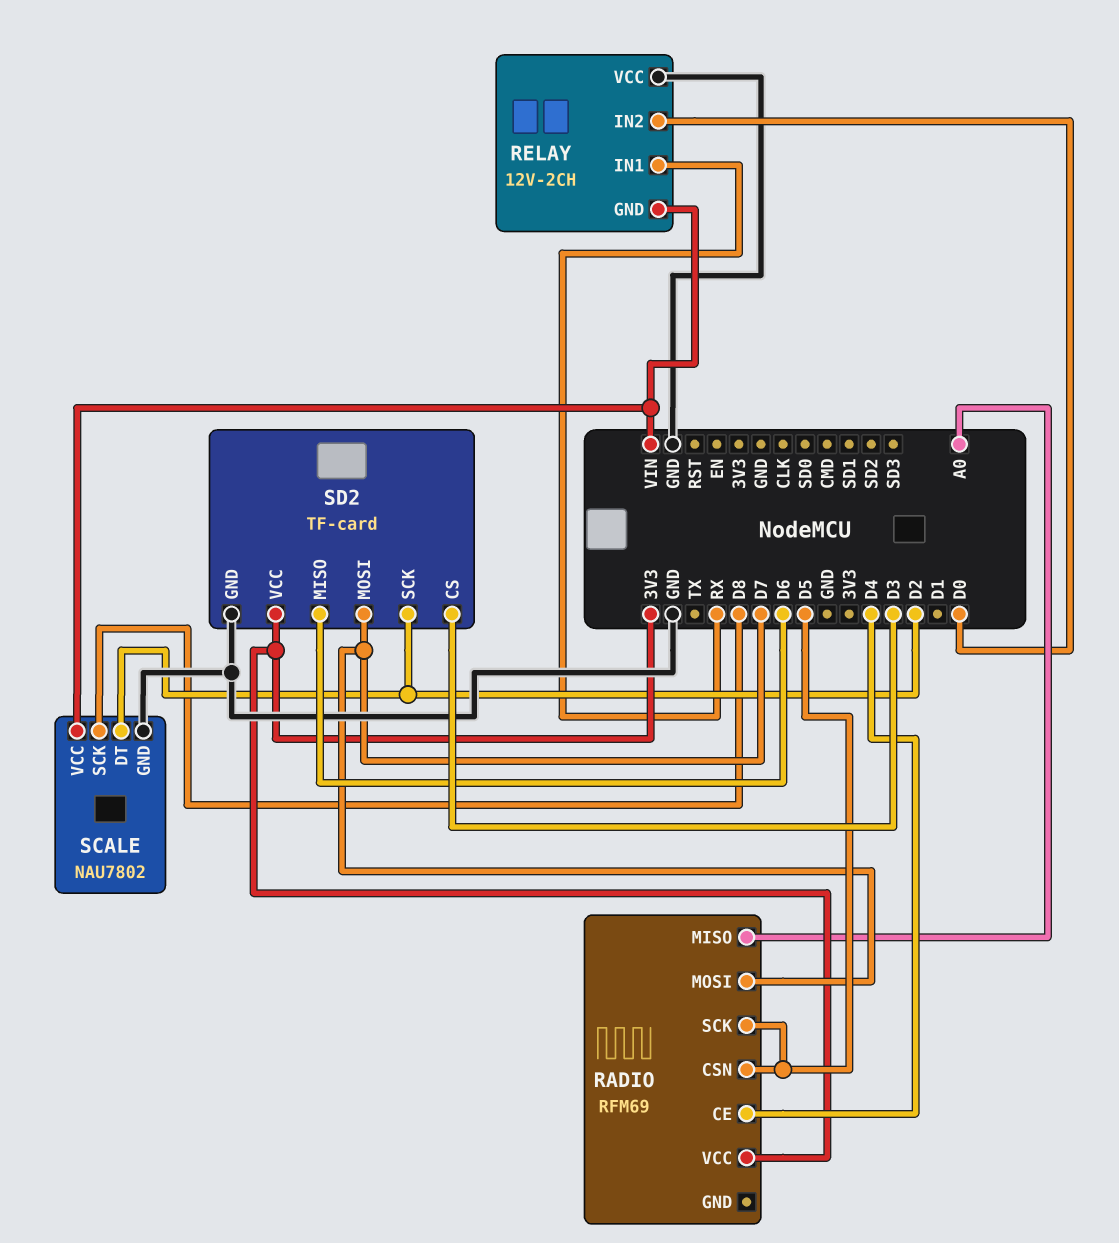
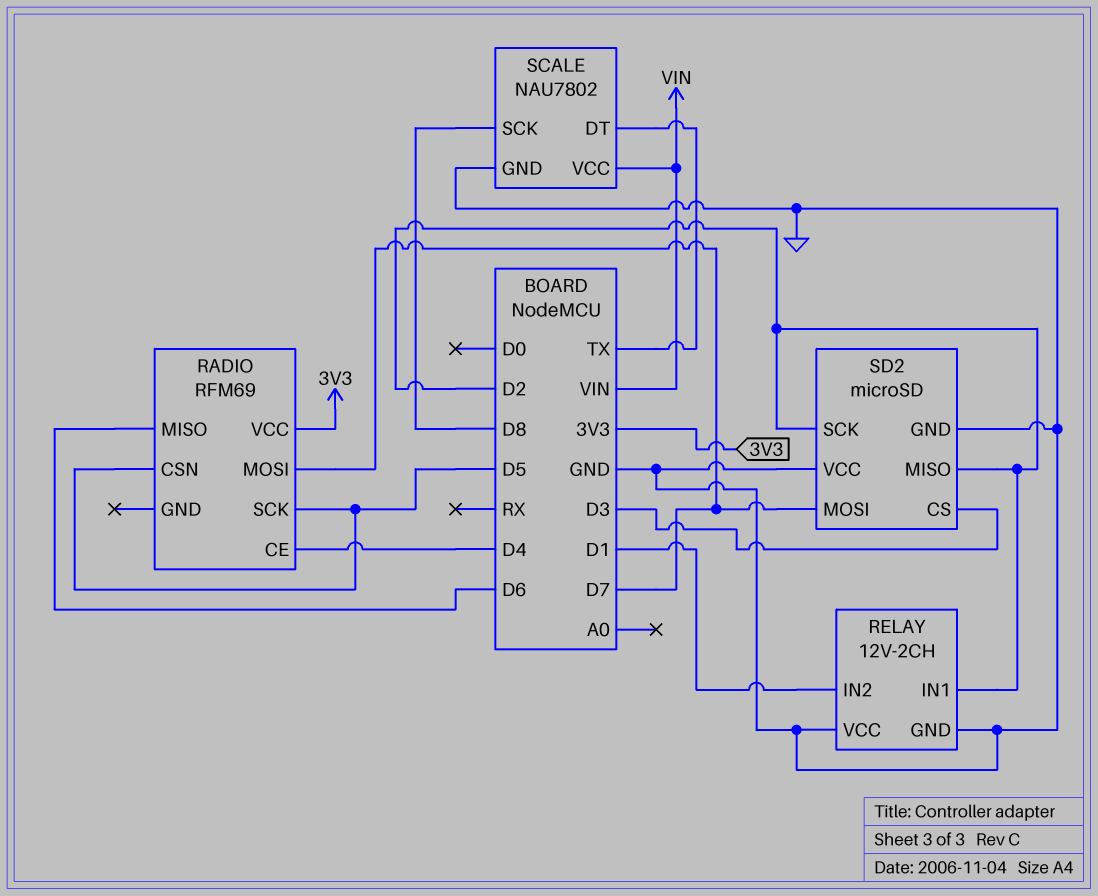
RADIO pin MISO: A0 -> D6
RELAY pin GND: VIN -> GND
RELAY pin IN1: RX -> D2
RELAY pin IN2: D0 -> D1
SCALE pin DT: D2 -> TX
SD2: TF-card -> microSD
SD2 pin MISO: D6 -> D2
SD2 pin VCC: 3V3 -> GND

